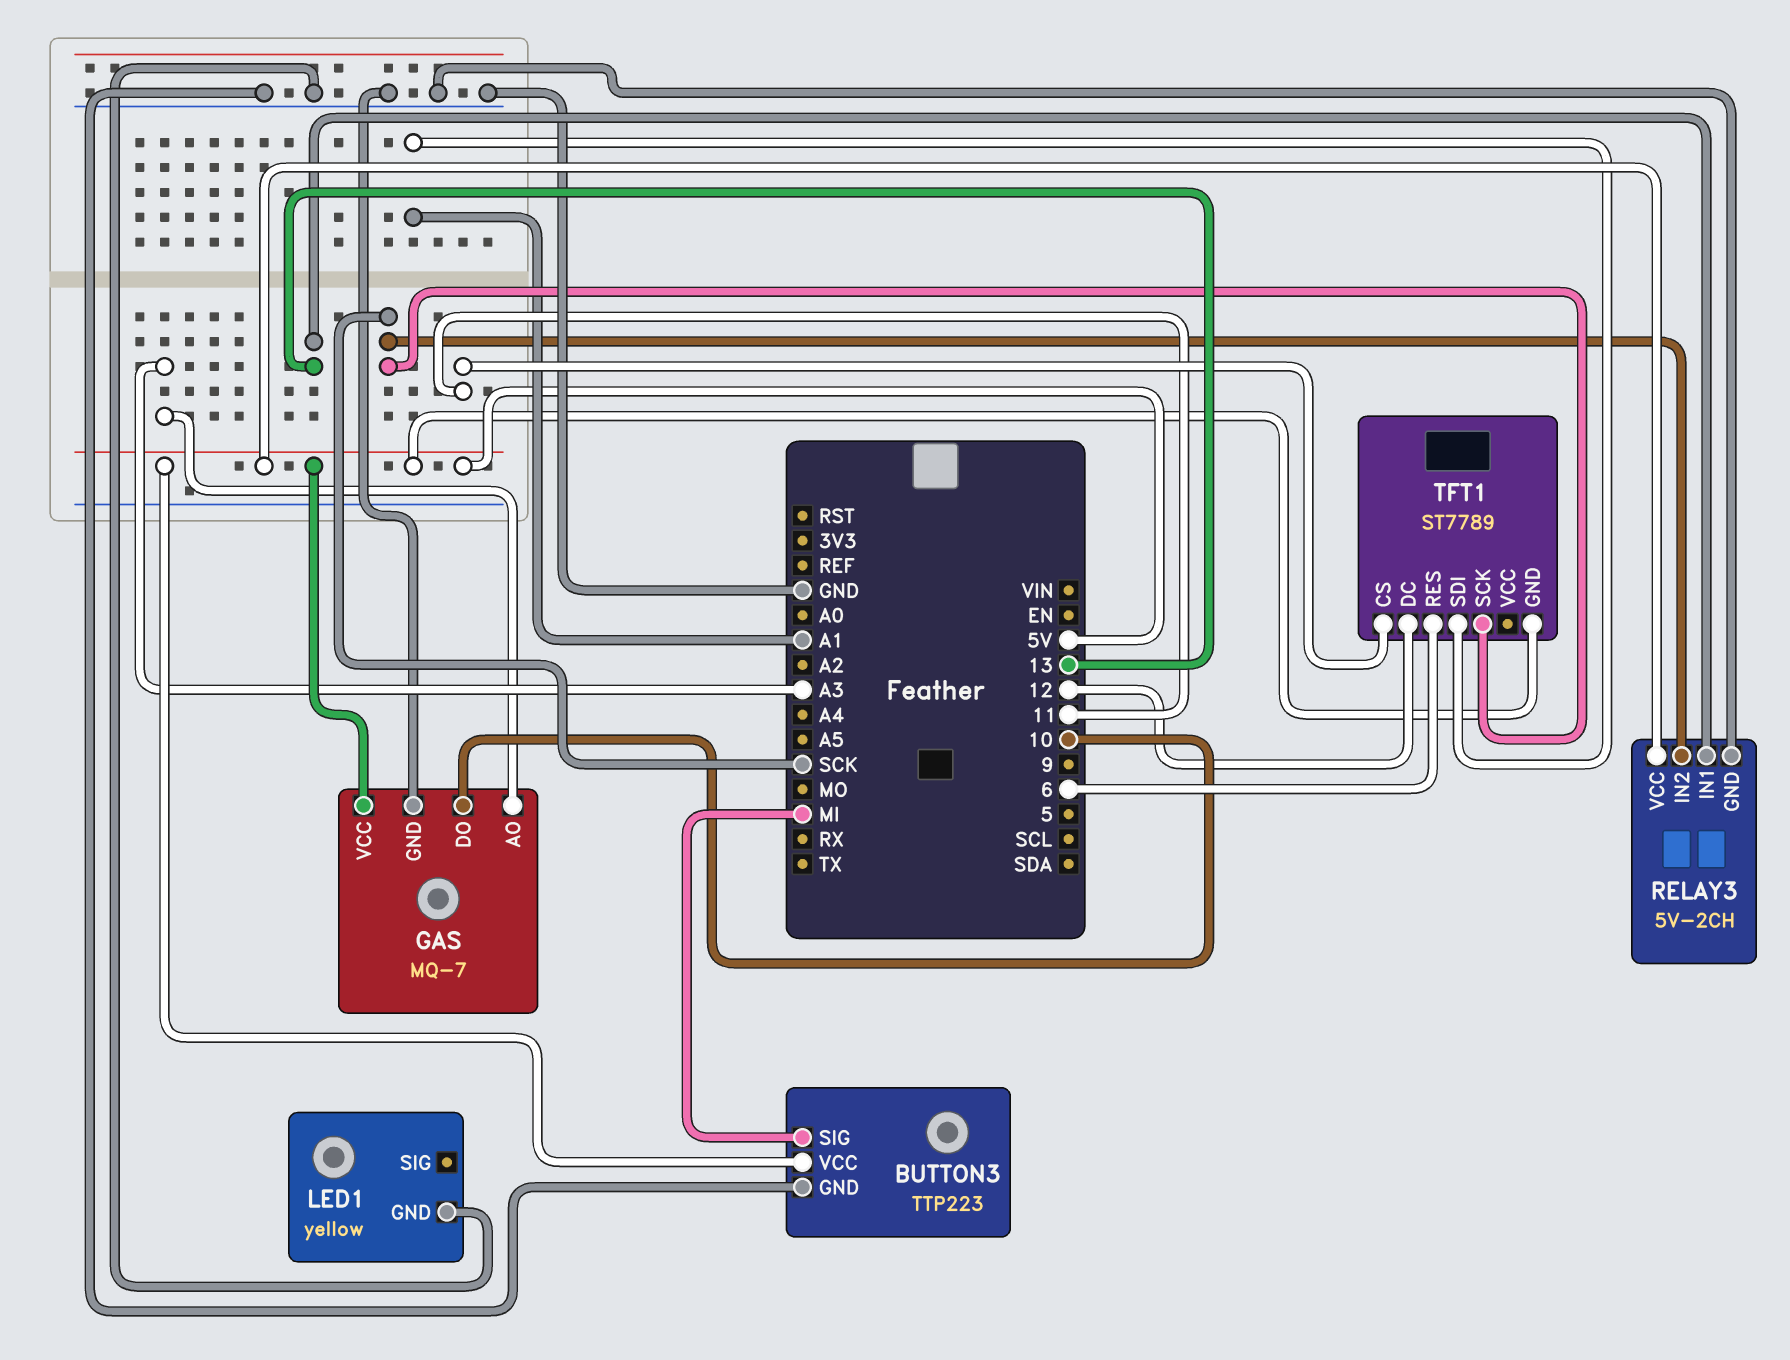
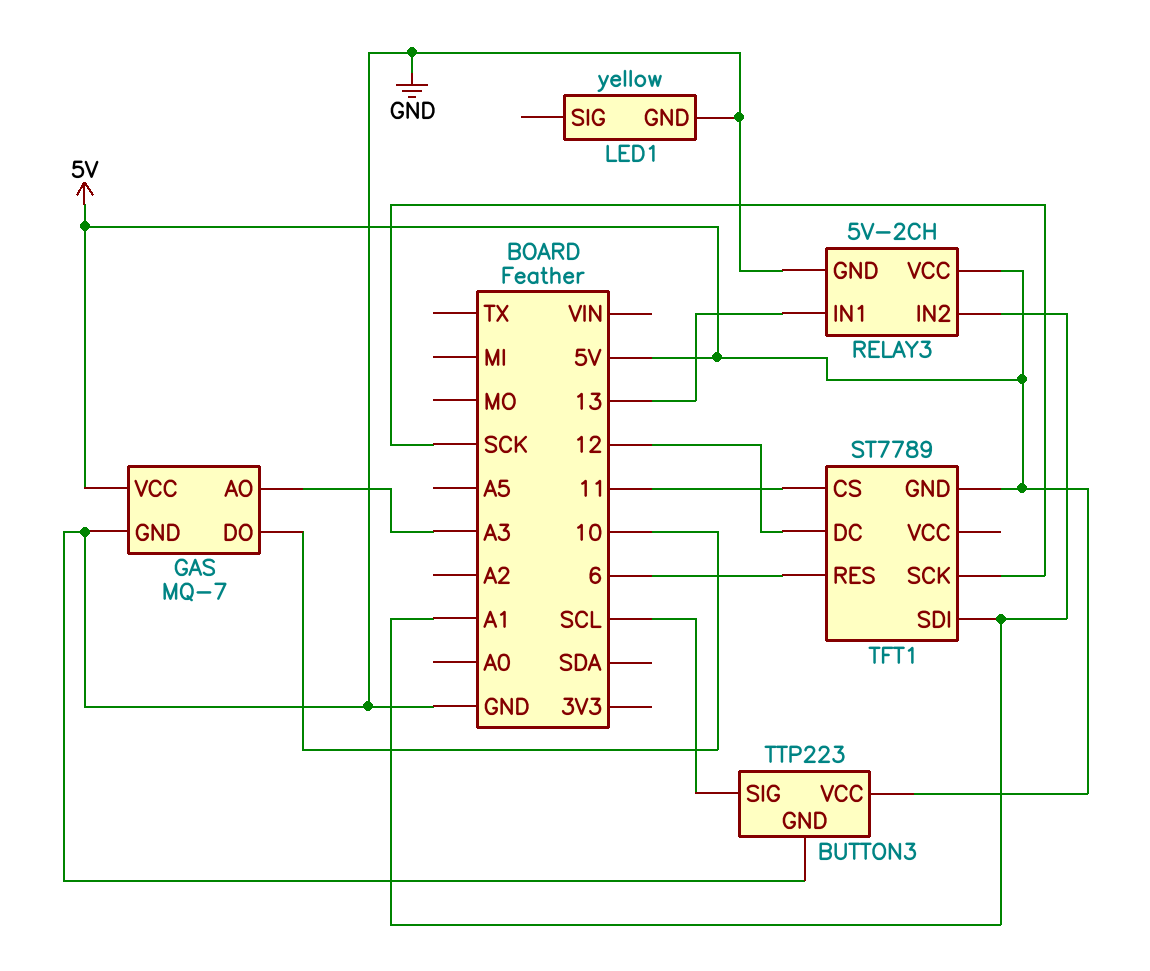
BUTTON3 pin SIG: MI -> SCL
RELAY3 pin IN2: SCK -> A1

